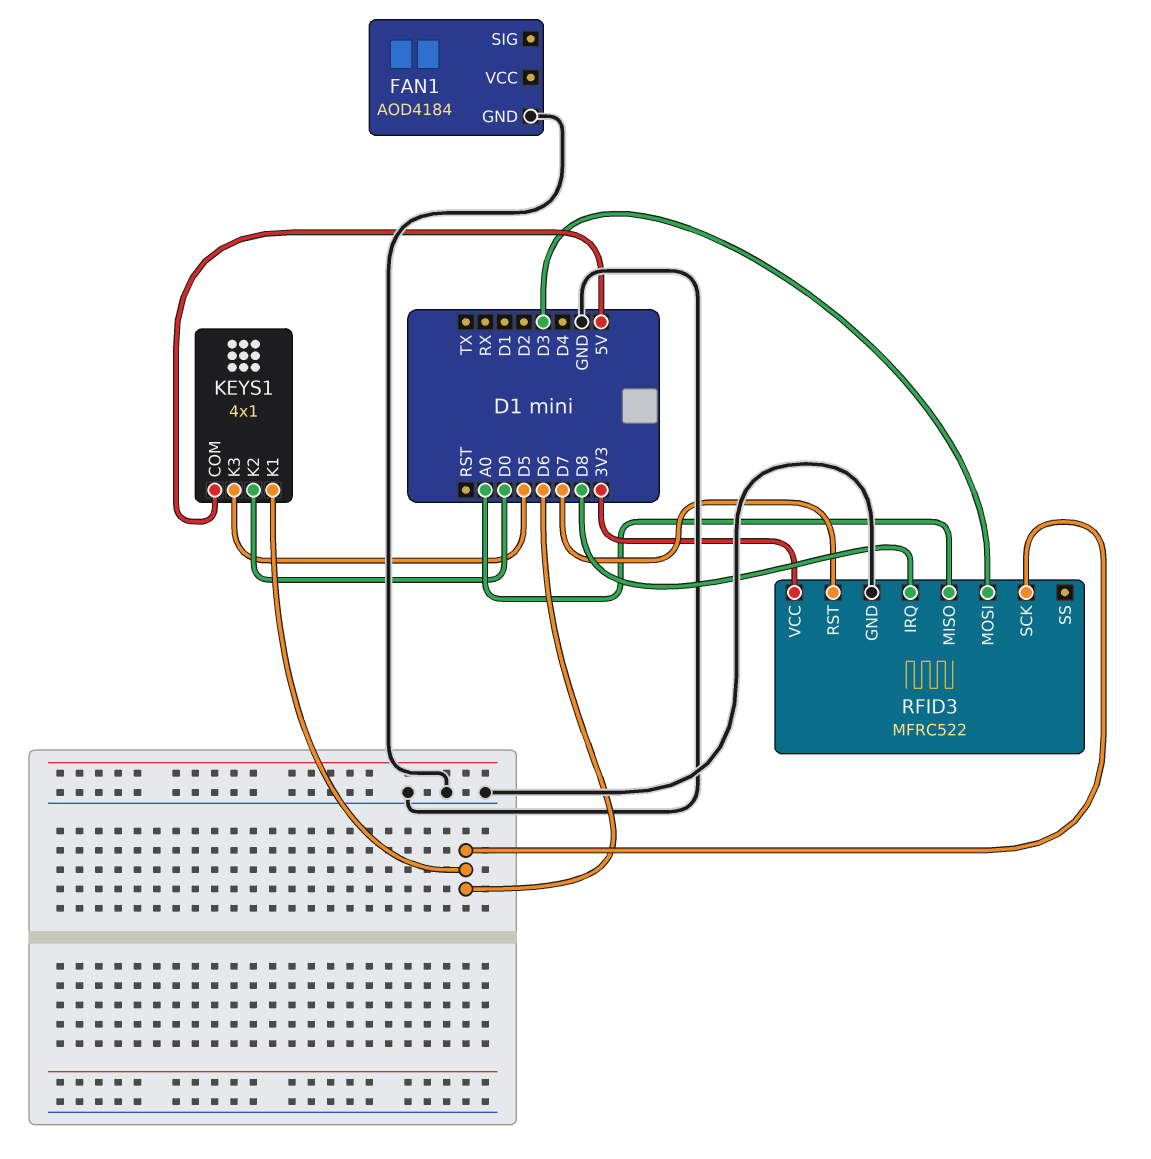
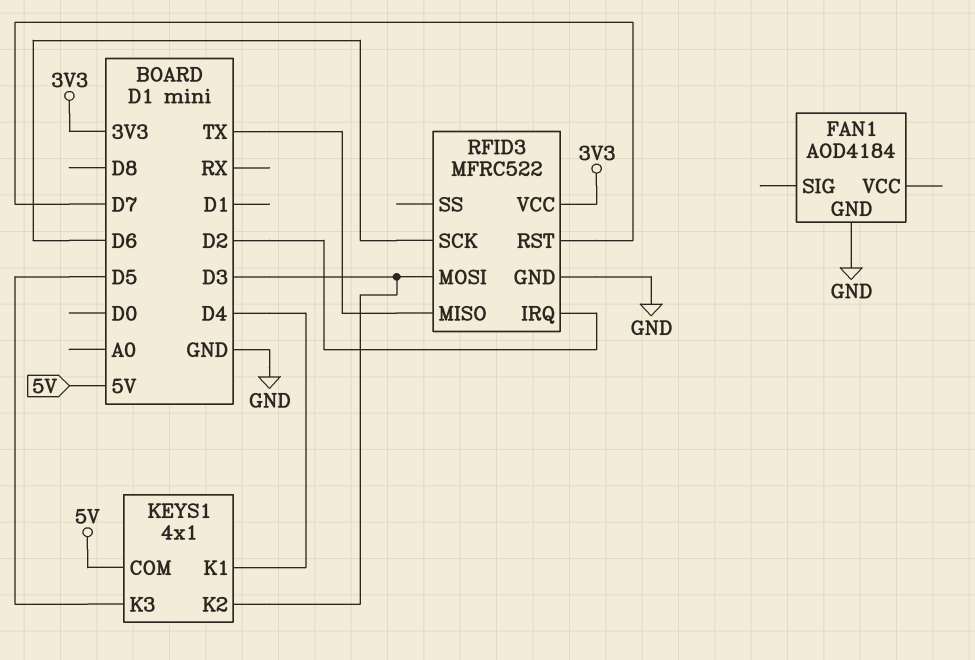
KEYS1 pin K1: D6 -> D4
KEYS1 pin K2: D0 -> D3
RFID3 pin IRQ: D8 -> D2
RFID3 pin MISO: A0 -> TX

